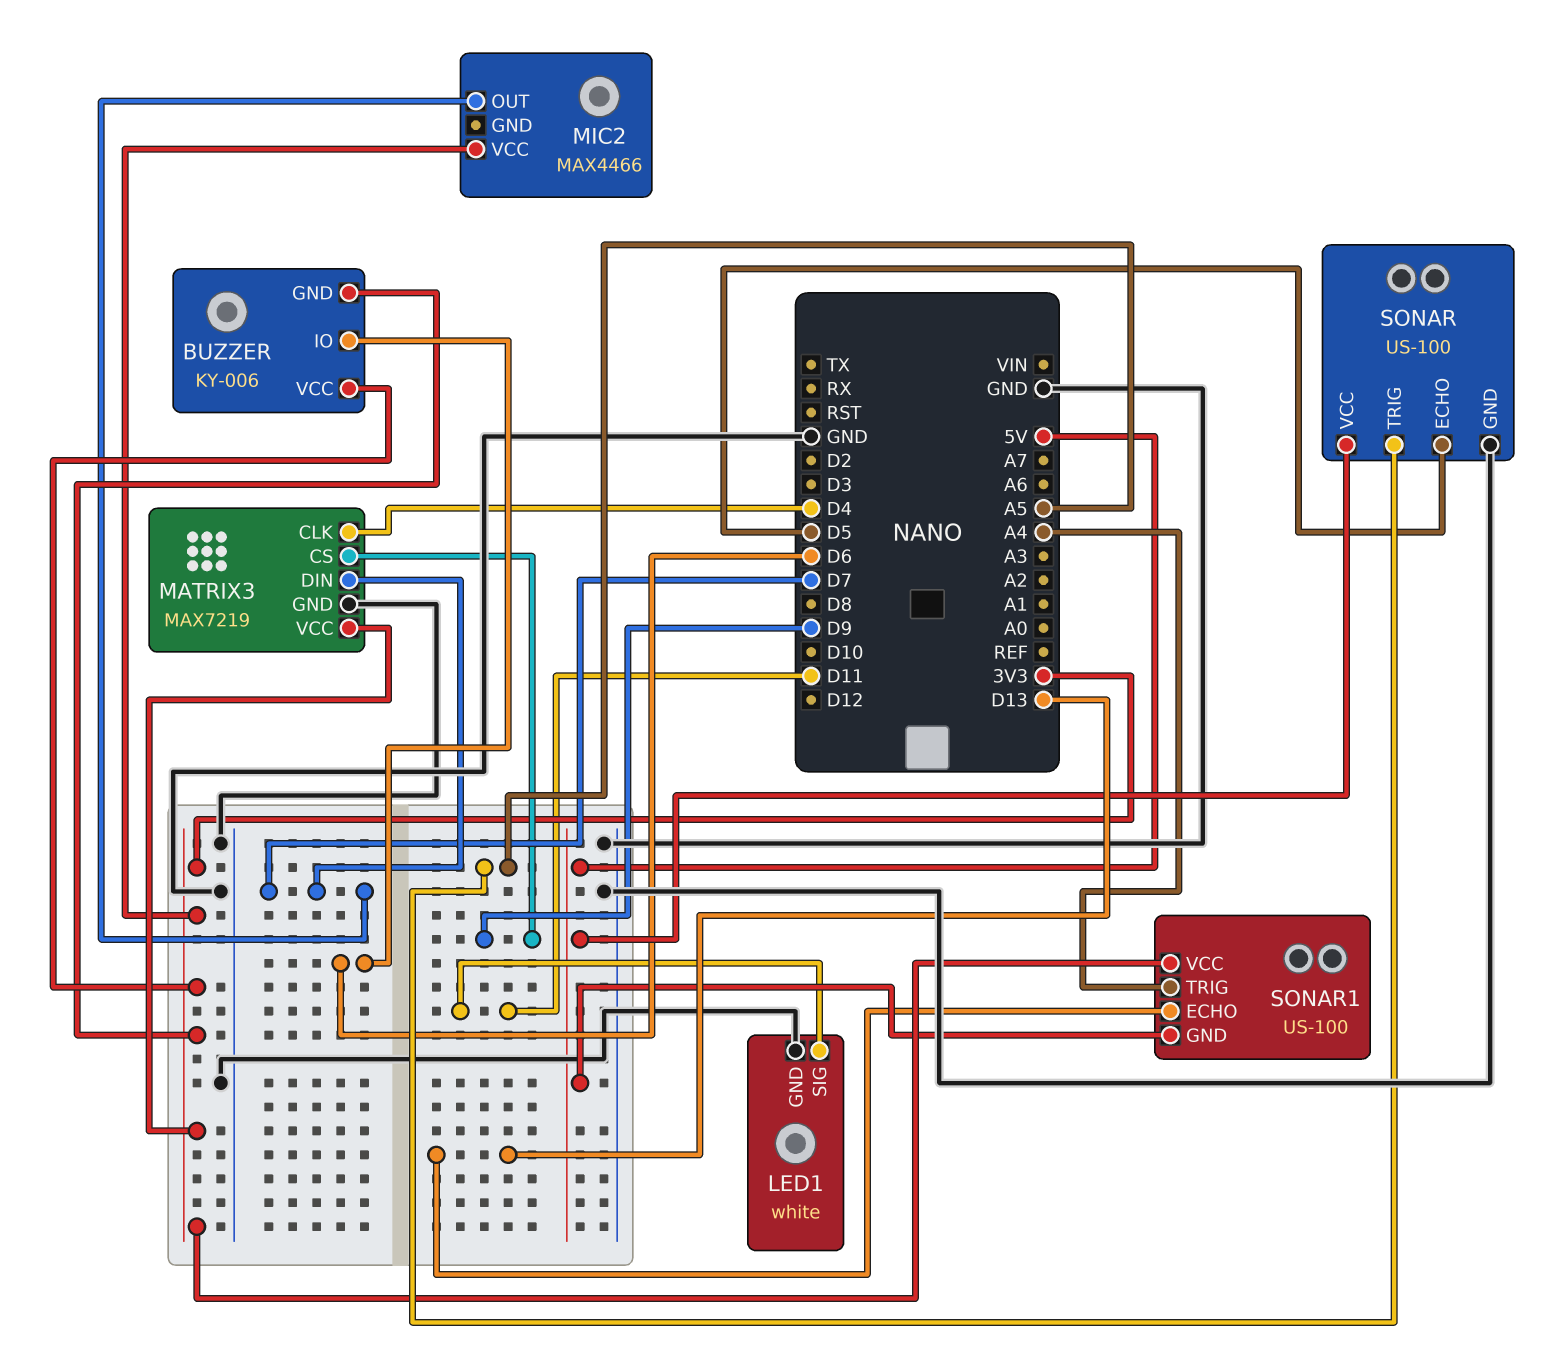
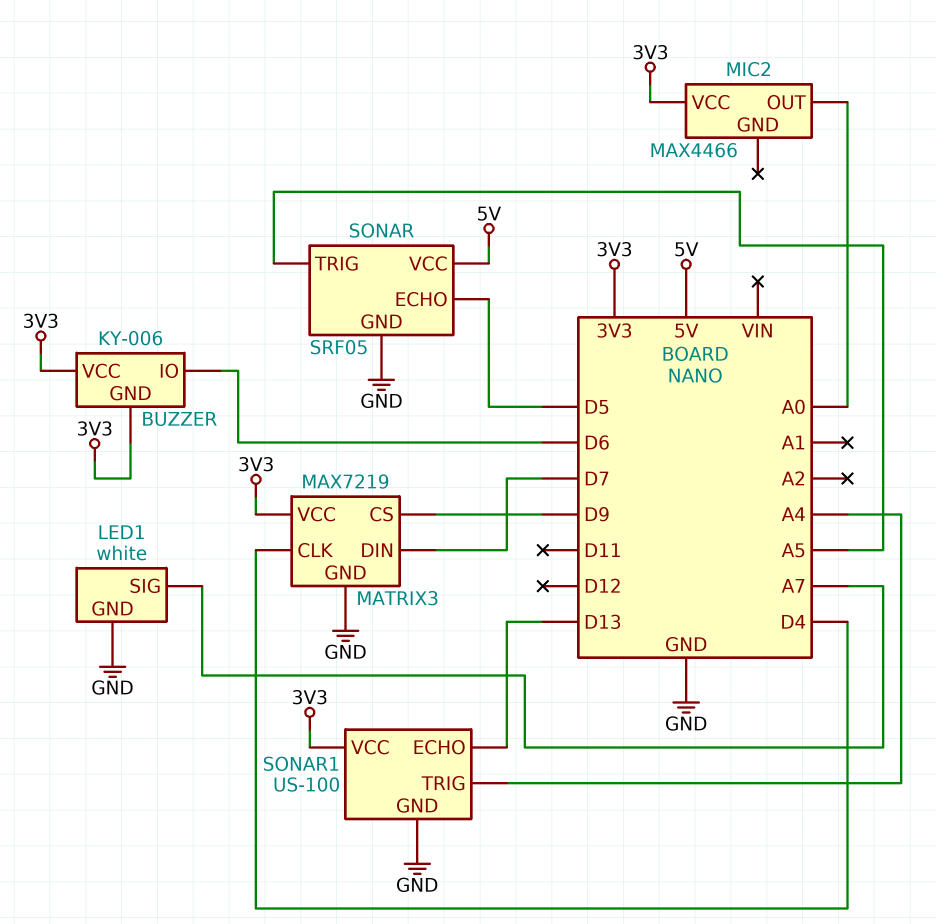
LED1 pin SIG: D11 -> A7
MIC2 pin OUT: D7 -> A0
SONAR: US-100 -> SRF05
SONAR1 pin GND: 5V -> GND

